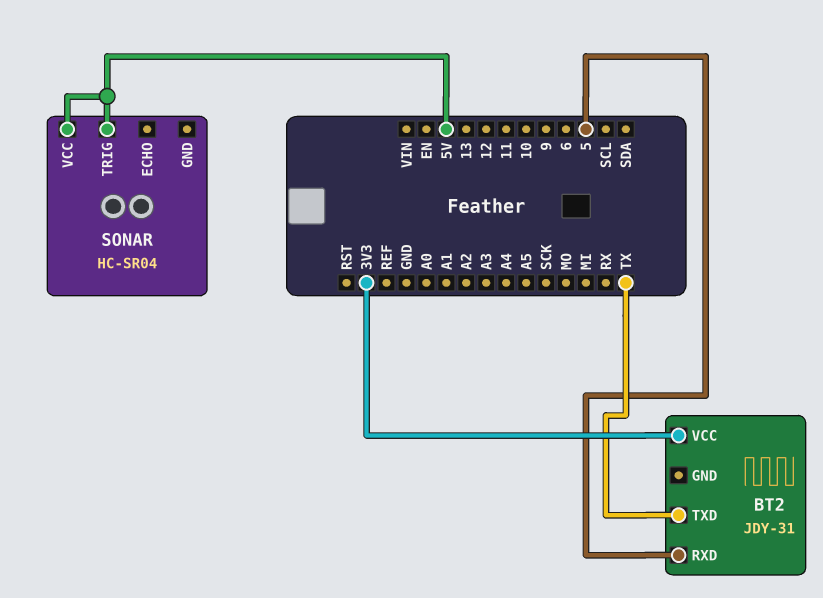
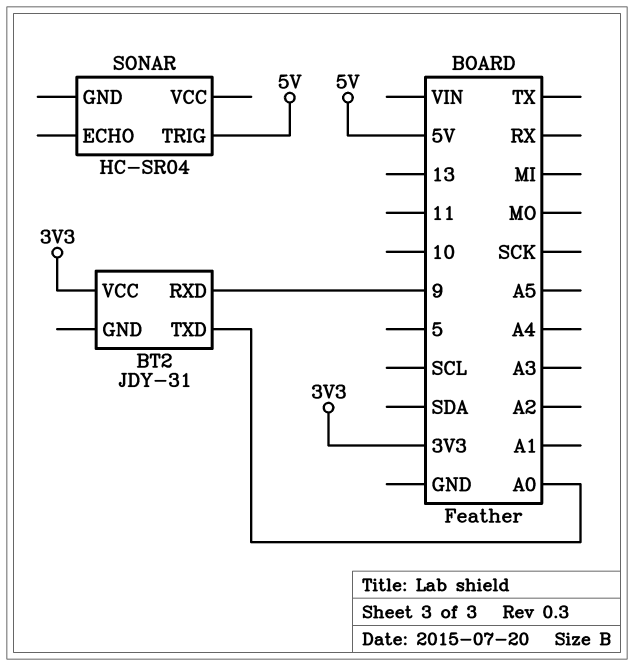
BT2 pin RXD: 5 -> 9
BT2 pin TXD: TX -> A0
SONAR pin VCC: 5V -> none

